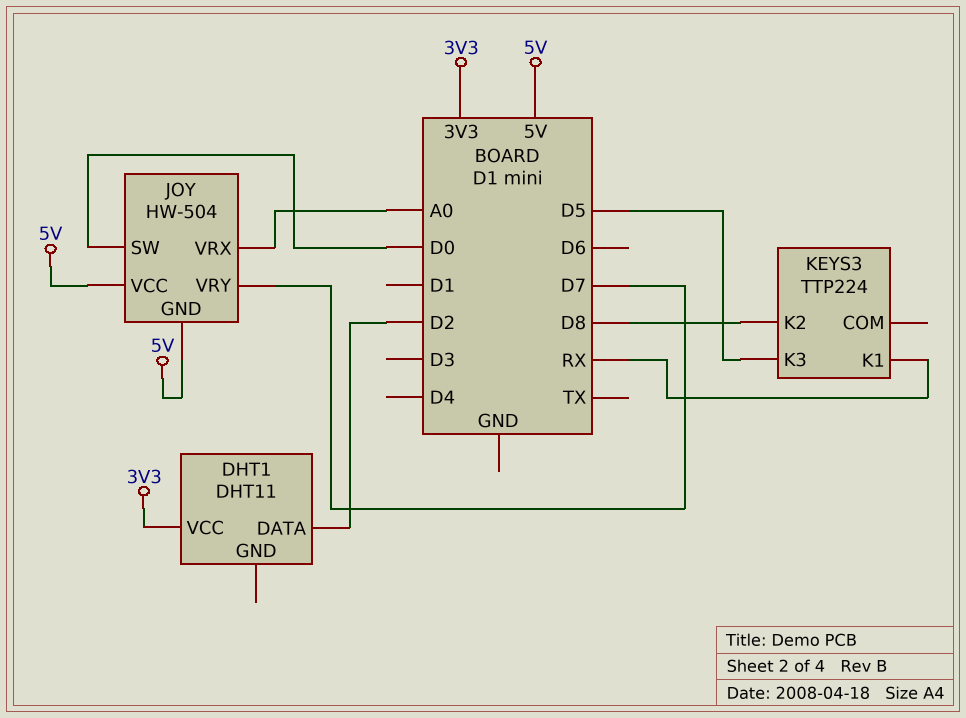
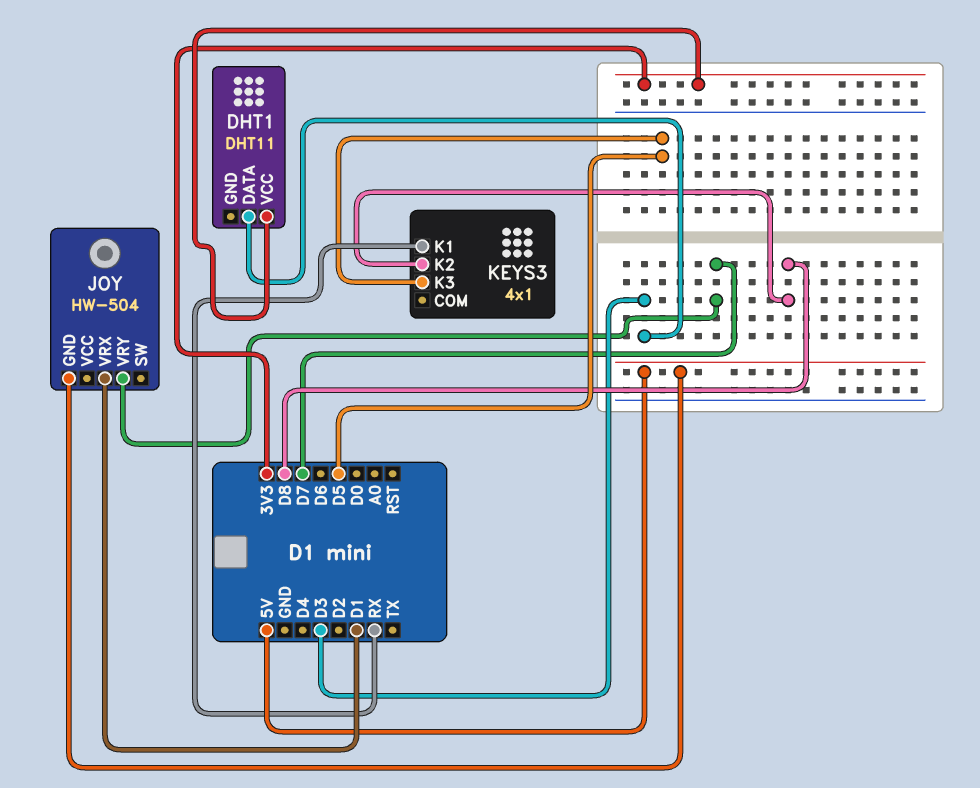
DHT1 pin DATA: D2 -> D3
JOY pin SW: D0 -> none
JOY pin VCC: 5V -> none
JOY pin VRX: A0 -> D1
KEYS3: TTP224 -> 4x1

